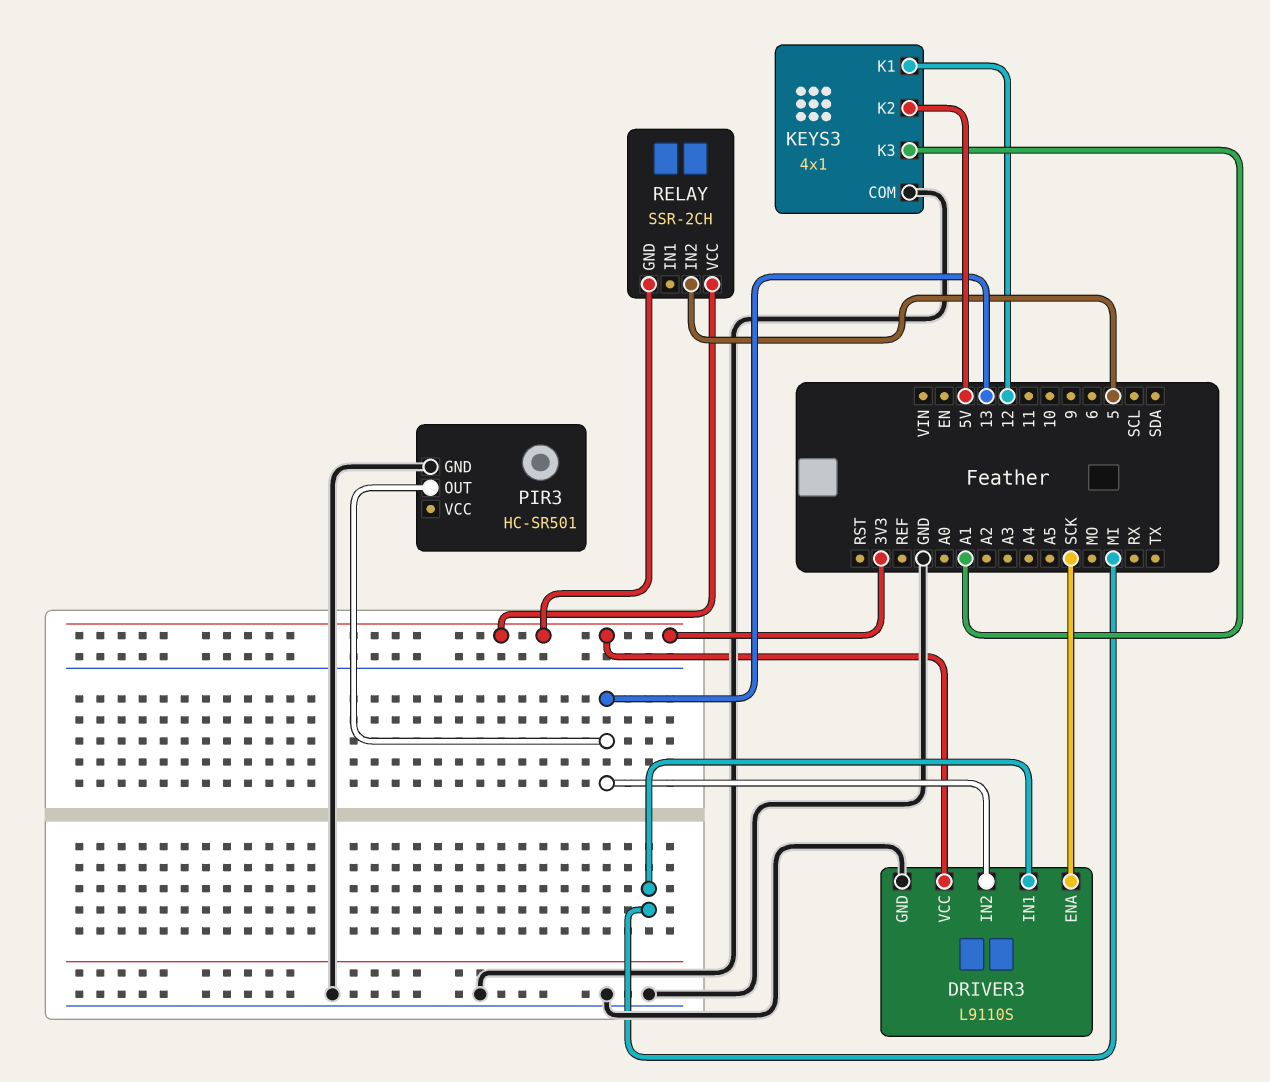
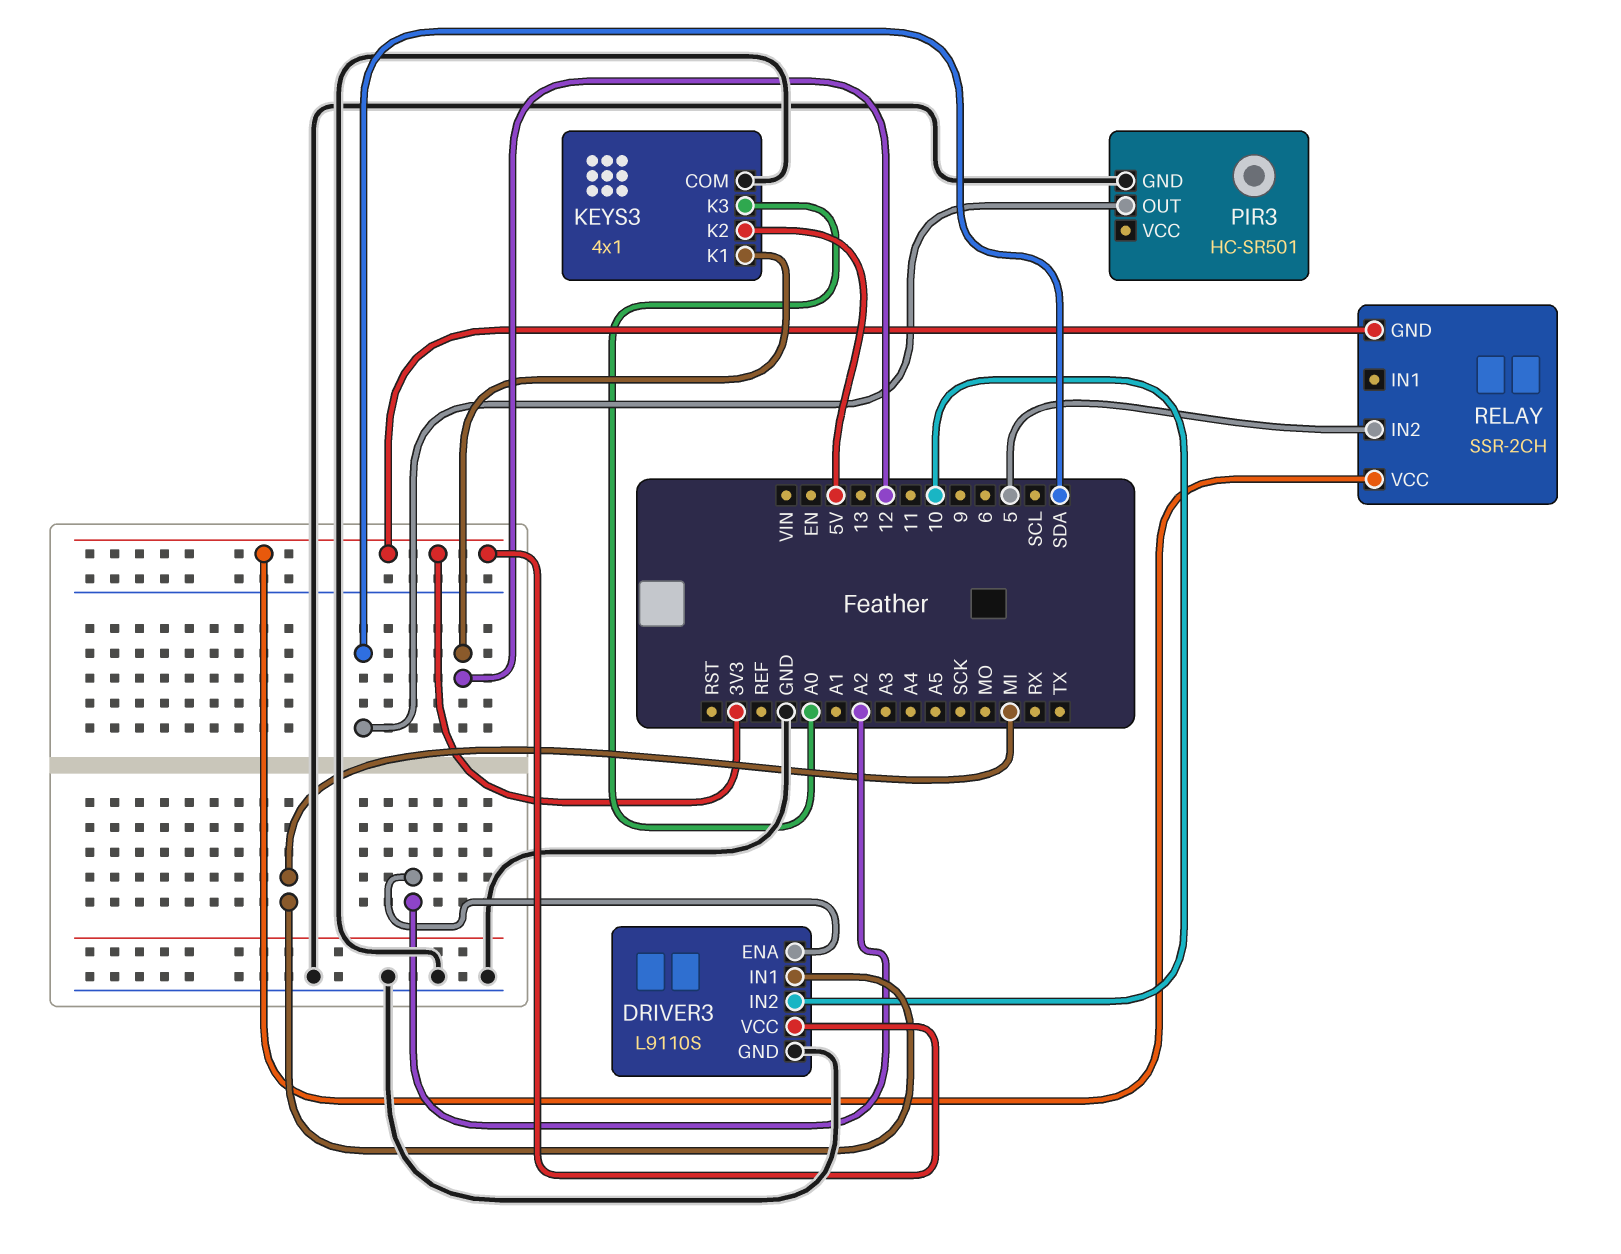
DRIVER3 pin ENA: SCK -> A2
DRIVER3 pin IN2: 13 -> 10
KEYS3 pin K3: A1 -> A0
PIR3 pin OUT: 13 -> SDA

